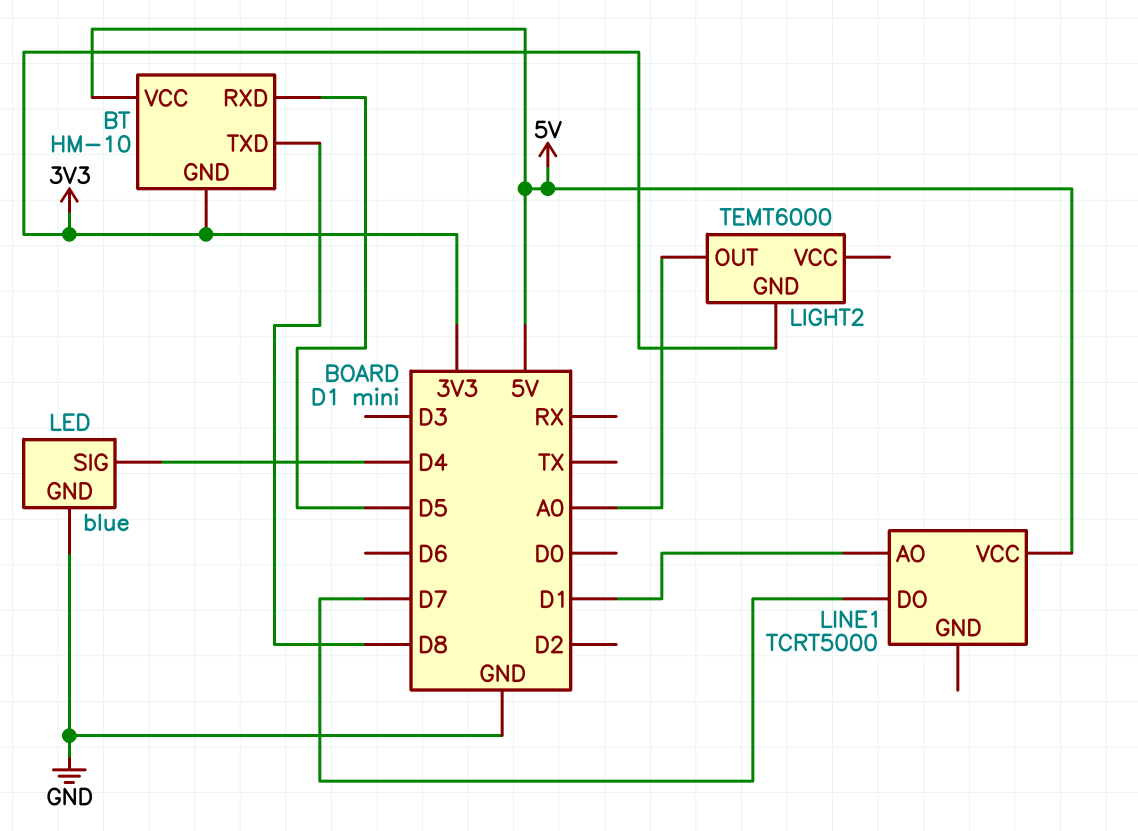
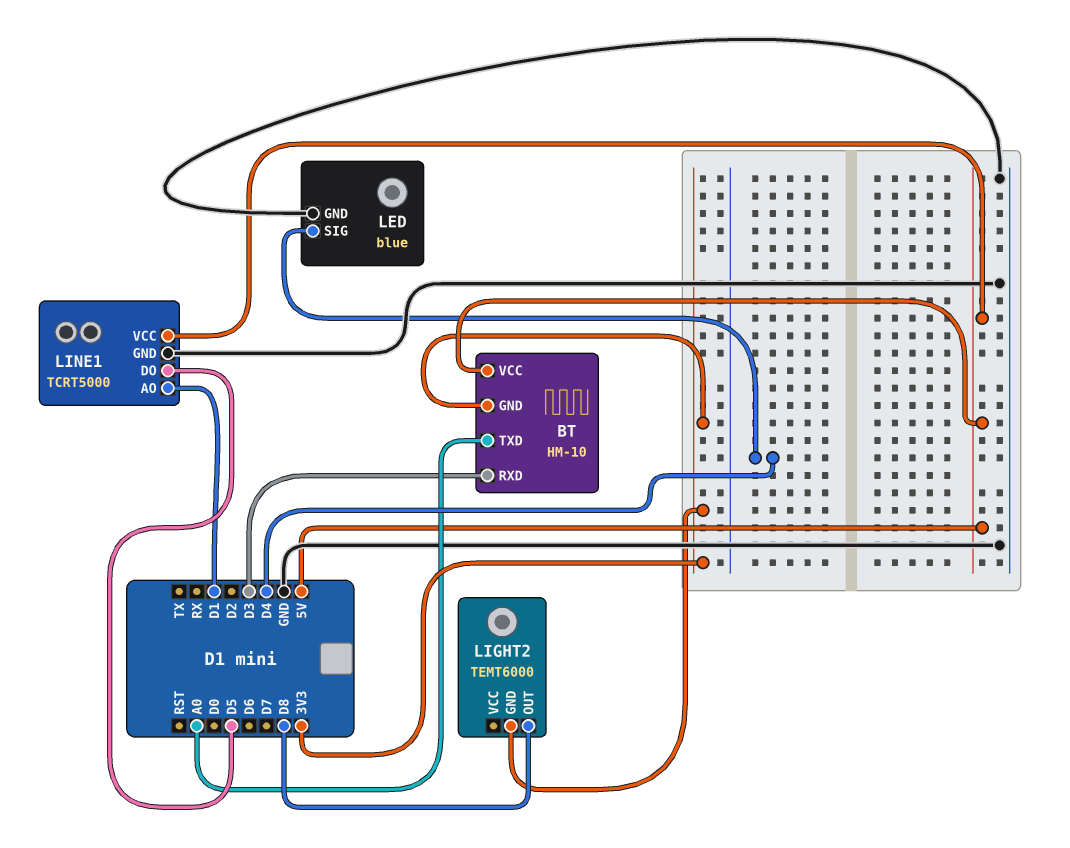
BT pin RXD: D5 -> D3
BT pin TXD: D8 -> A0
LIGHT2 pin OUT: A0 -> D8
LINE1 pin DO: D7 -> D5
LINE1 pin GND: none -> GND

